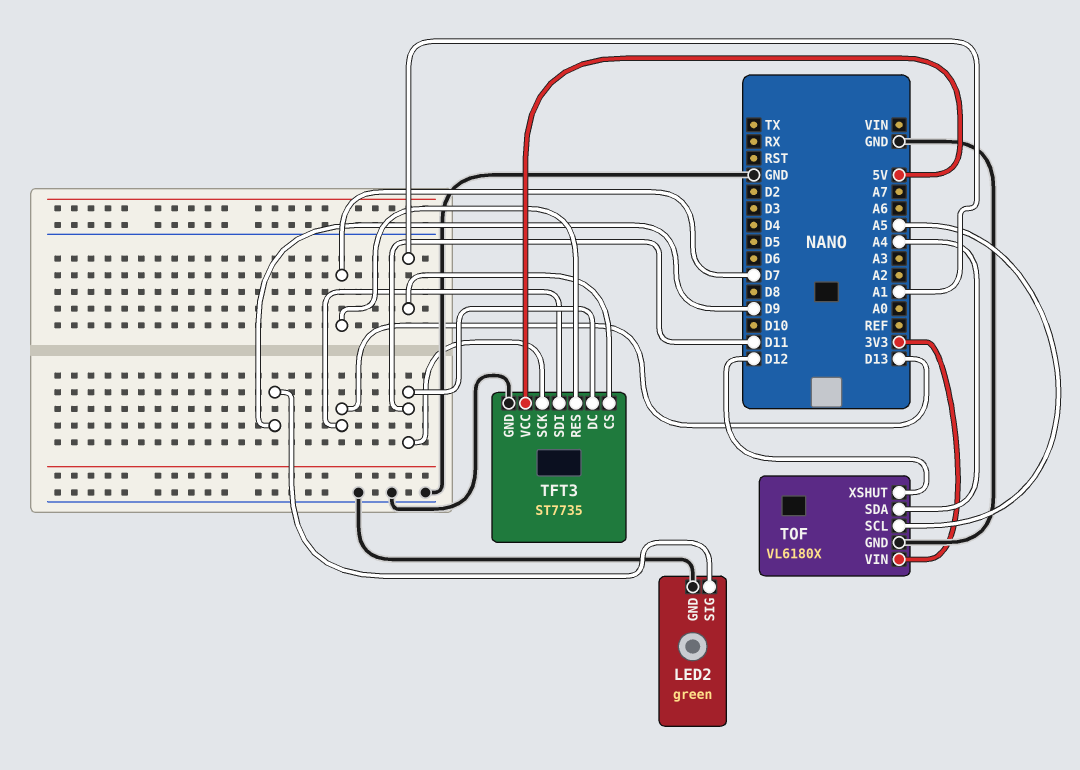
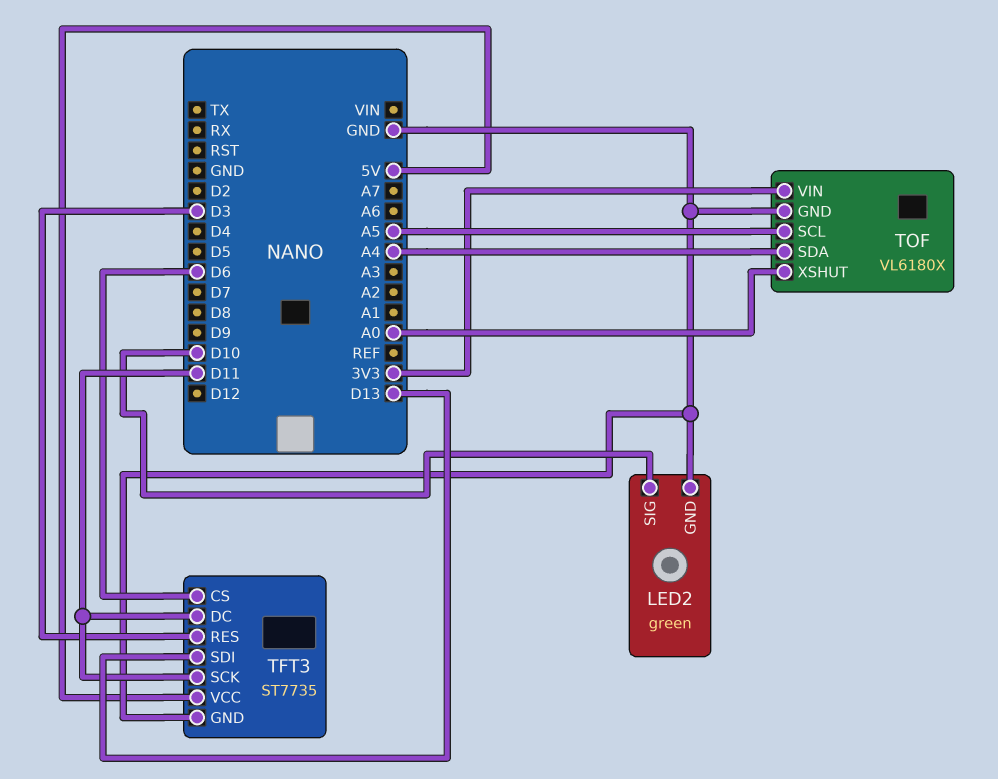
LED2 pin SIG: D9 -> D10
TFT3 pin CS: A1 -> D6
TFT3 pin RES: D7 -> D3
TOF pin XSHUT: D12 -> A0

